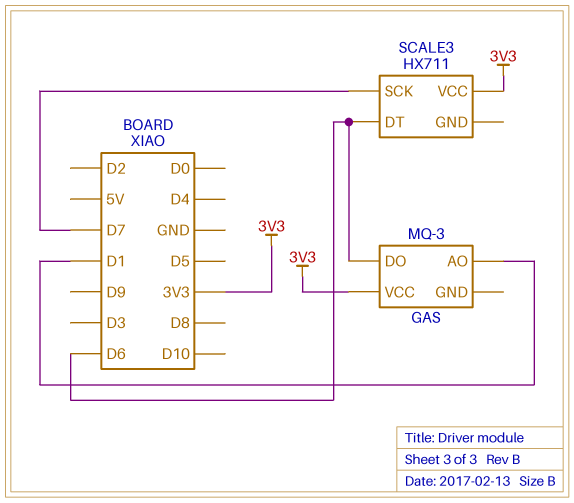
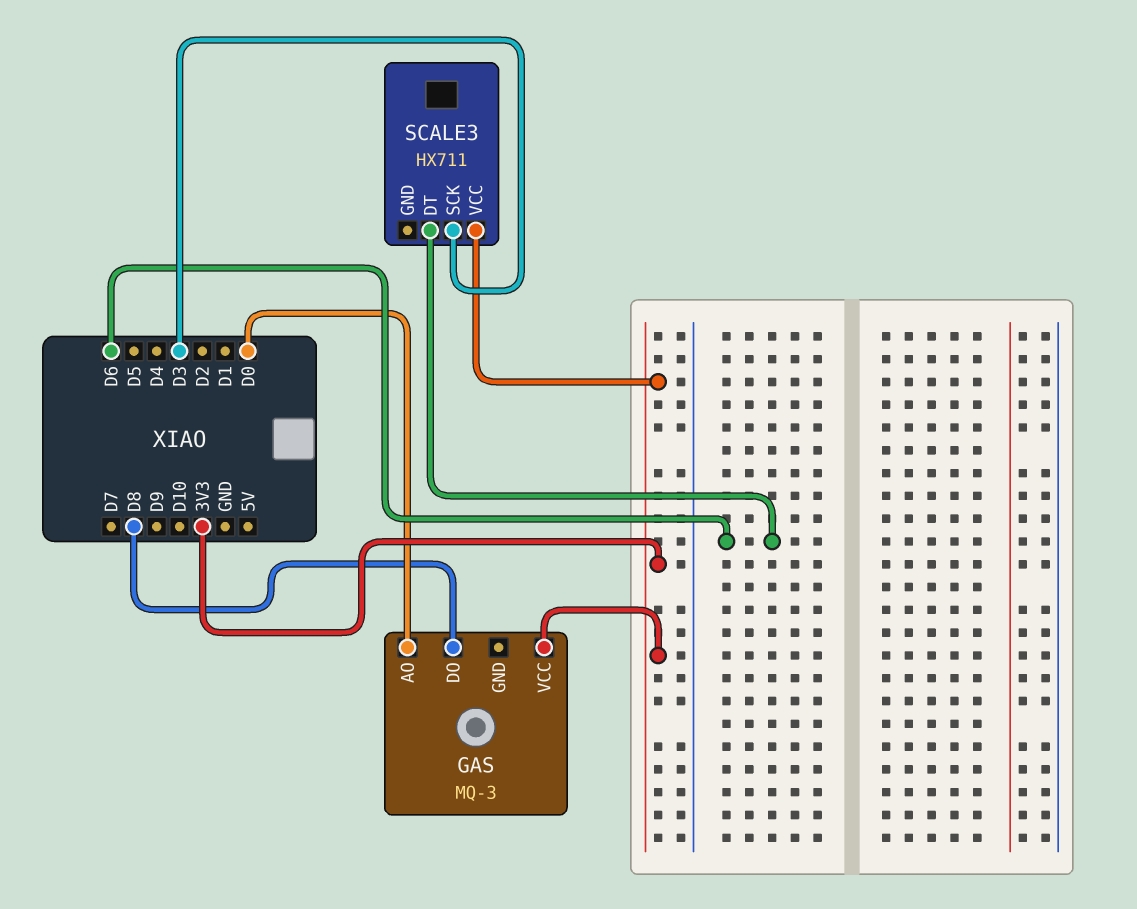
GAS pin AO: D1 -> D0
GAS pin DO: D6 -> D8
SCALE3 pin SCK: D7 -> D3

